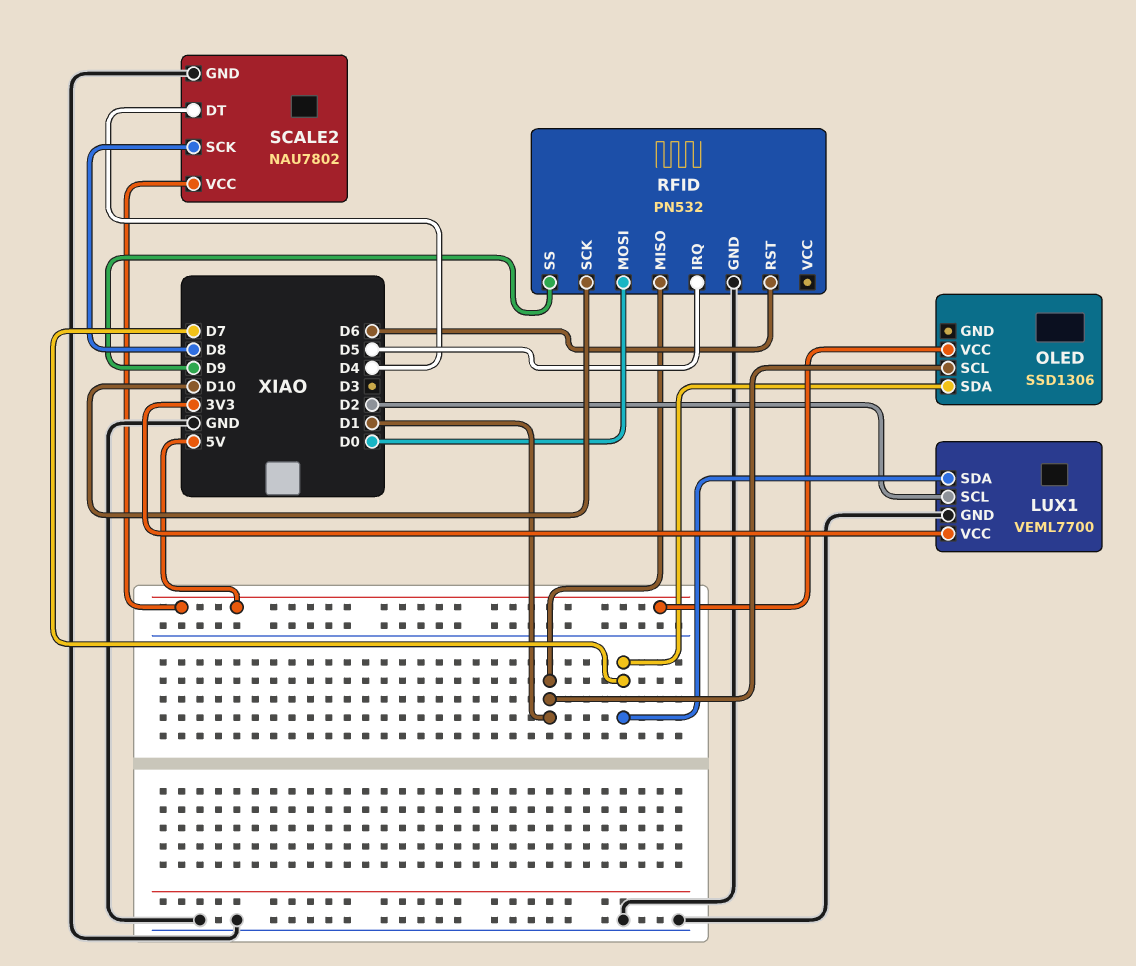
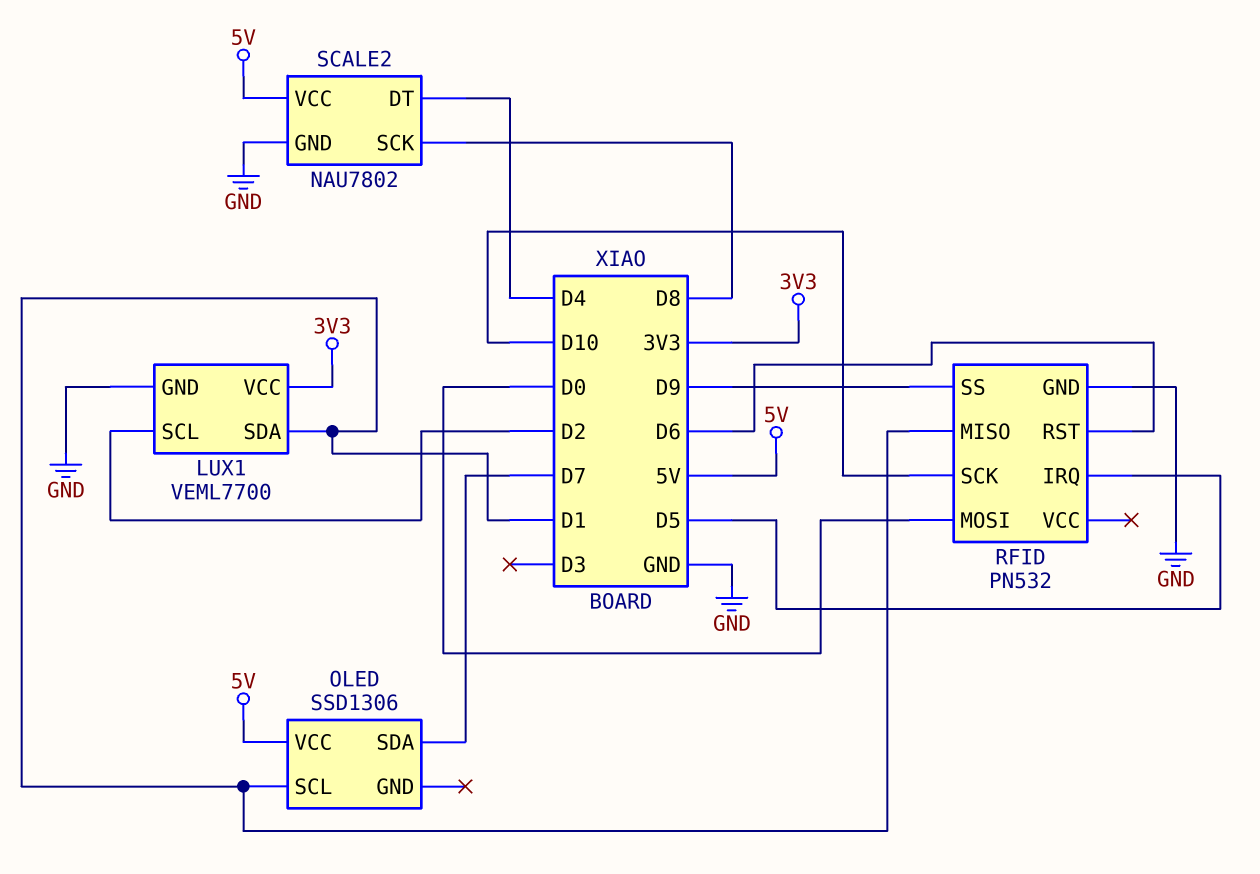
LUX1 pin SDA: D7 -> D1

